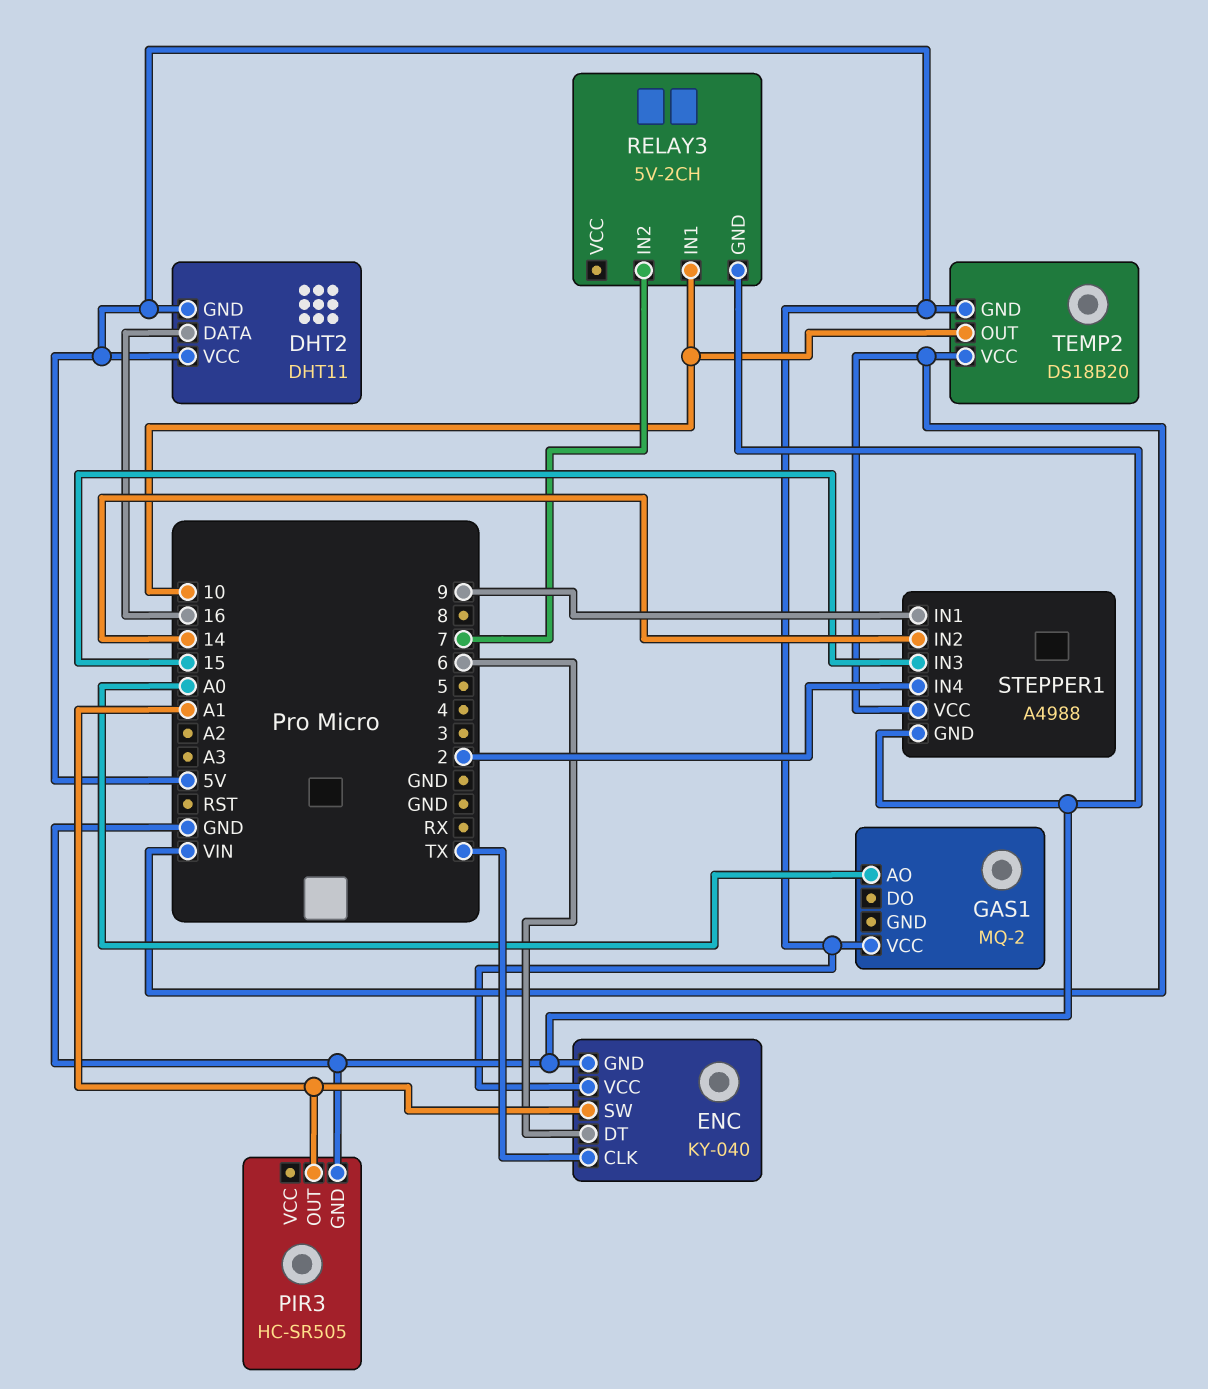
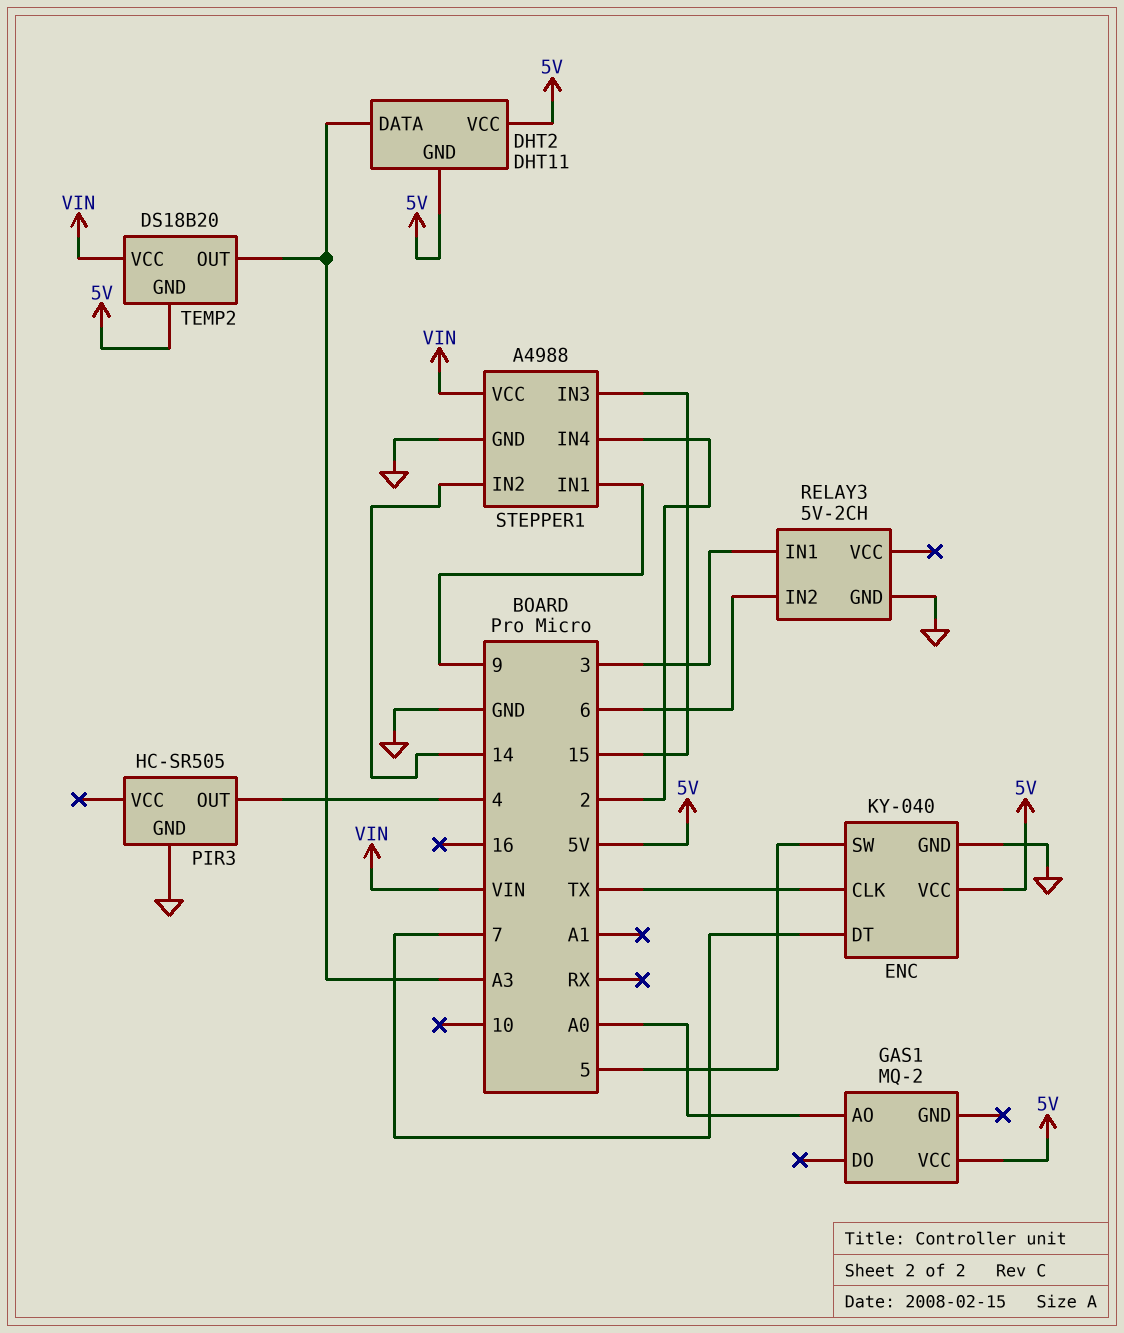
DHT2 pin DATA: 16 -> A3
ENC pin DT: 6 -> 7
ENC pin SW: A1 -> 5
PIR3 pin OUT: A1 -> 4
RELAY3 pin IN1: 10 -> 3
RELAY3 pin IN2: 7 -> 6
TEMP2 pin OUT: 10 -> A3

